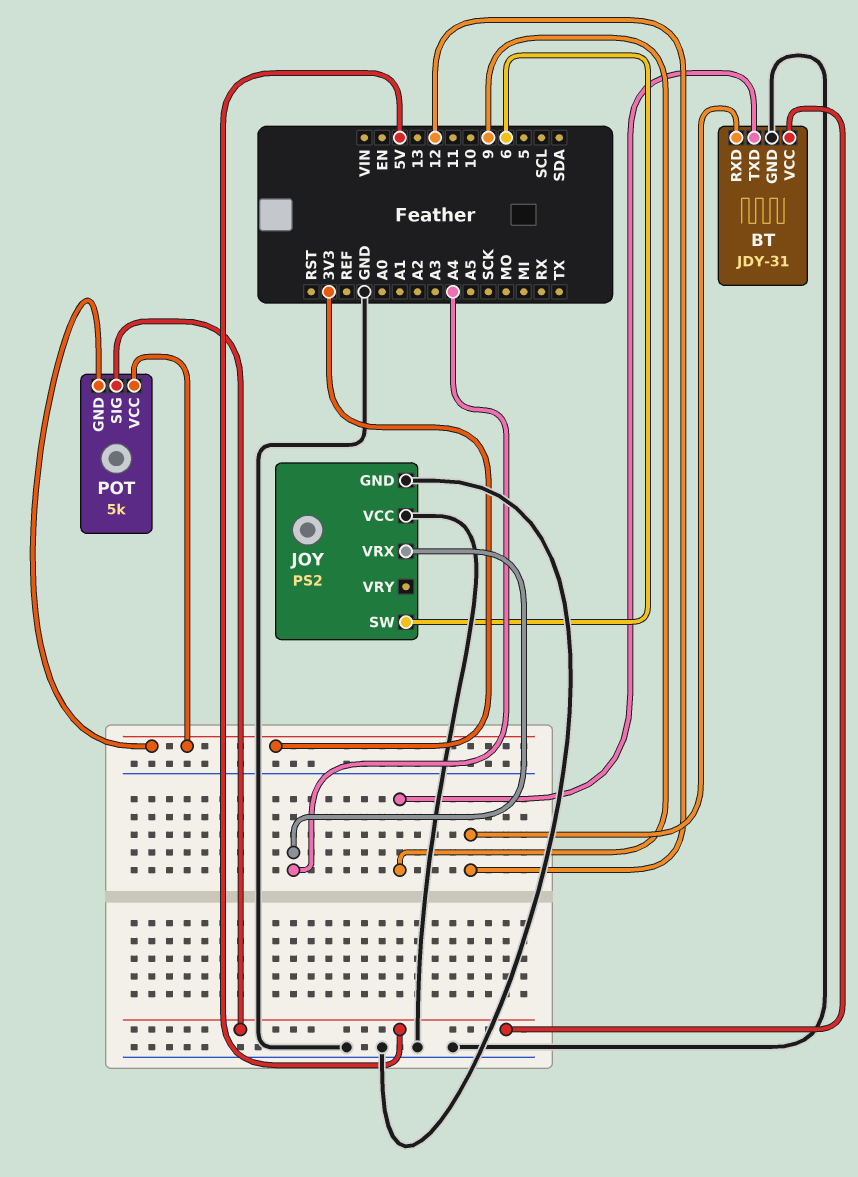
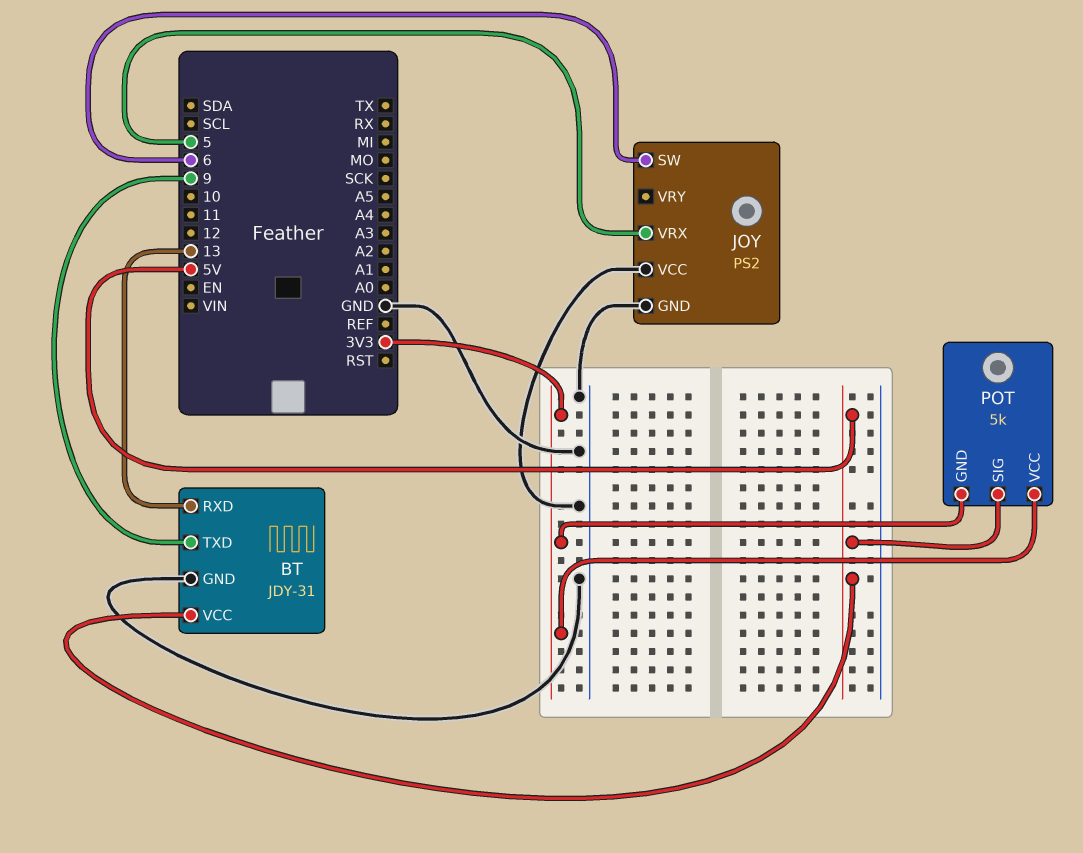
BT pin RXD: 12 -> 13
JOY pin VRX: A4 -> 5

